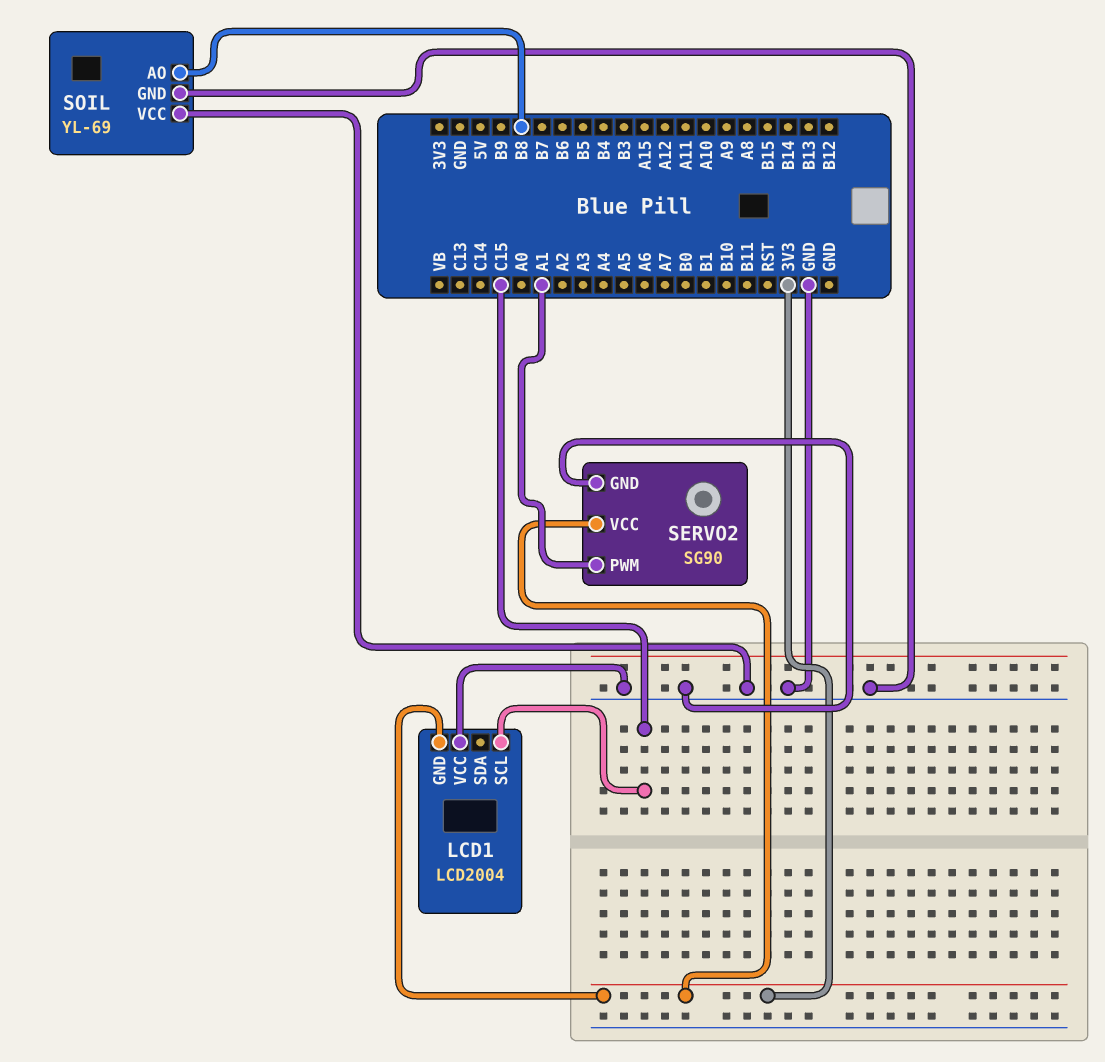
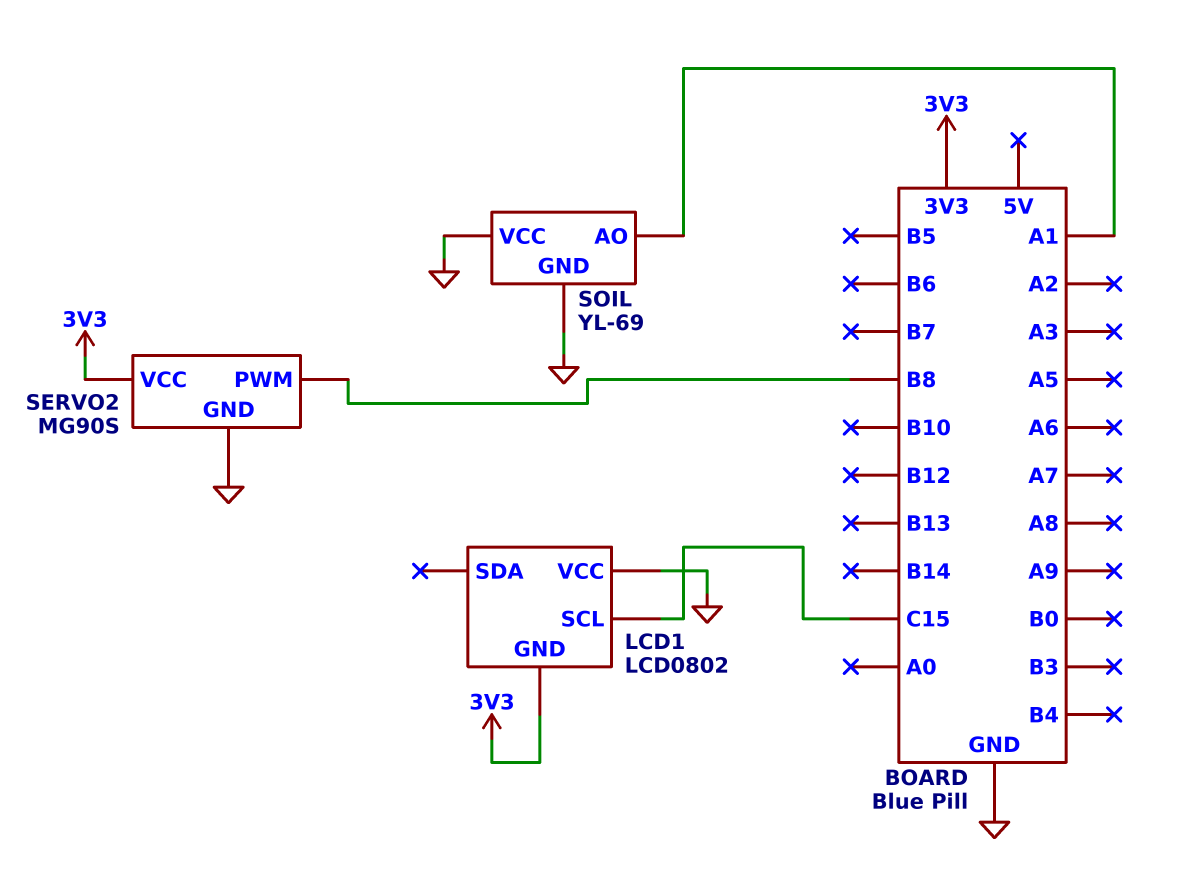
LCD1: LCD2004 -> LCD0802
SERVO2: SG90 -> MG90S
SERVO2 pin PWM: A1 -> B8
SOIL pin AO: B8 -> A1

